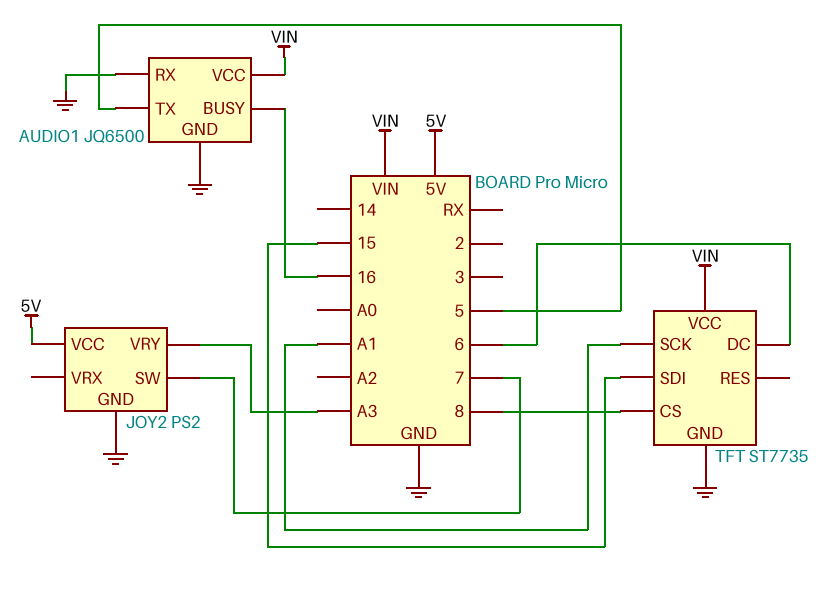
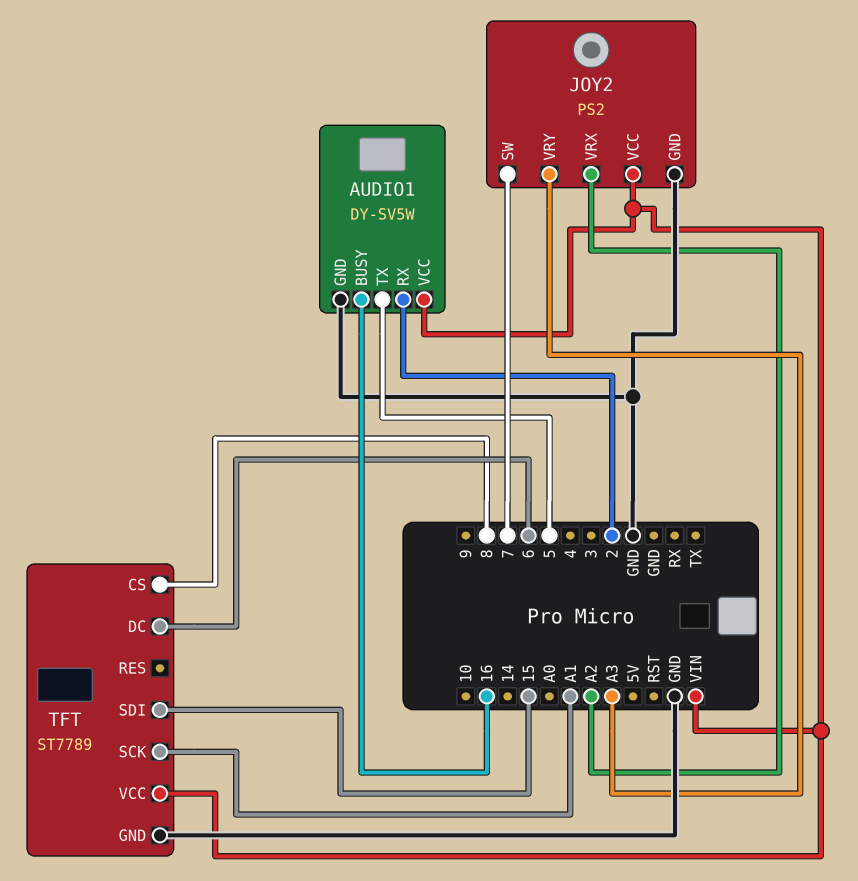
AUDIO1: JQ6500 -> DY-SV5W
AUDIO1 pin RX: GND -> 2
JOY2 pin VCC: 5V -> VIN
JOY2 pin VRX: none -> A2
TFT: ST7735 -> ST7789

